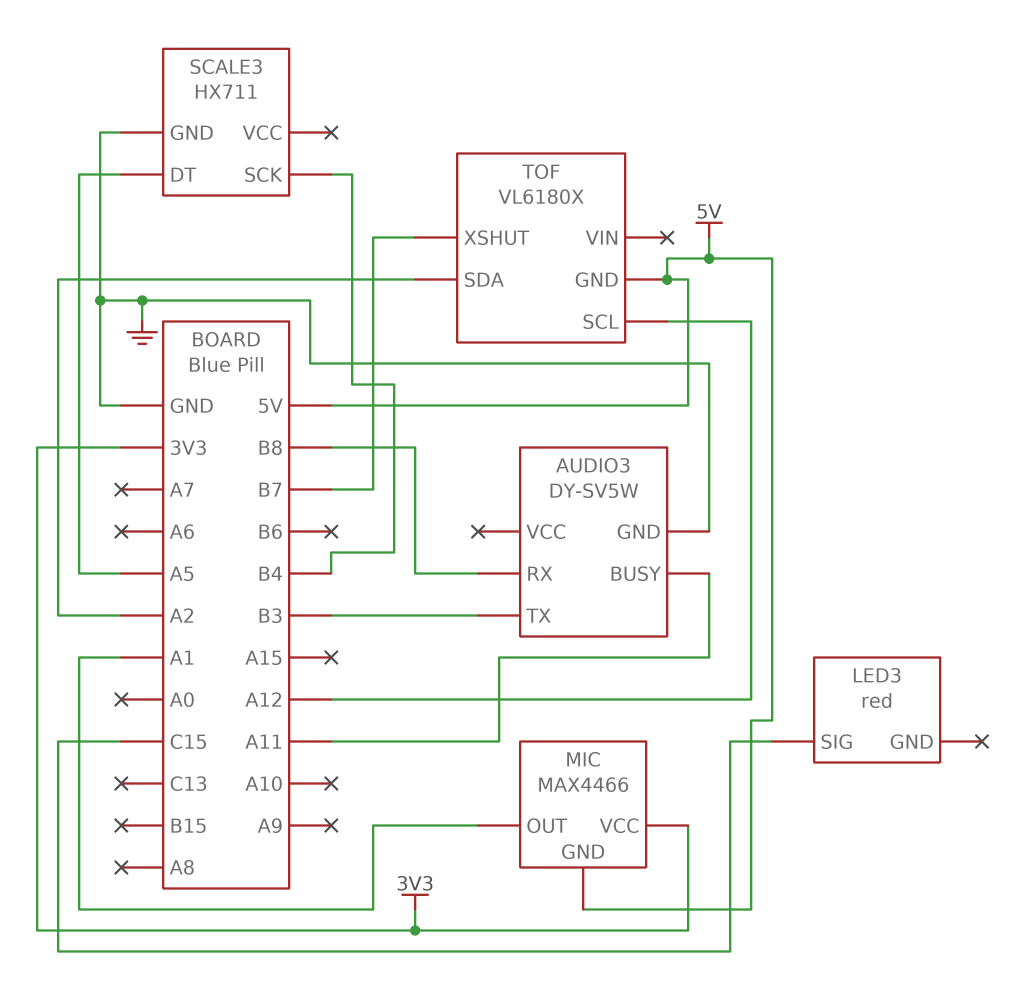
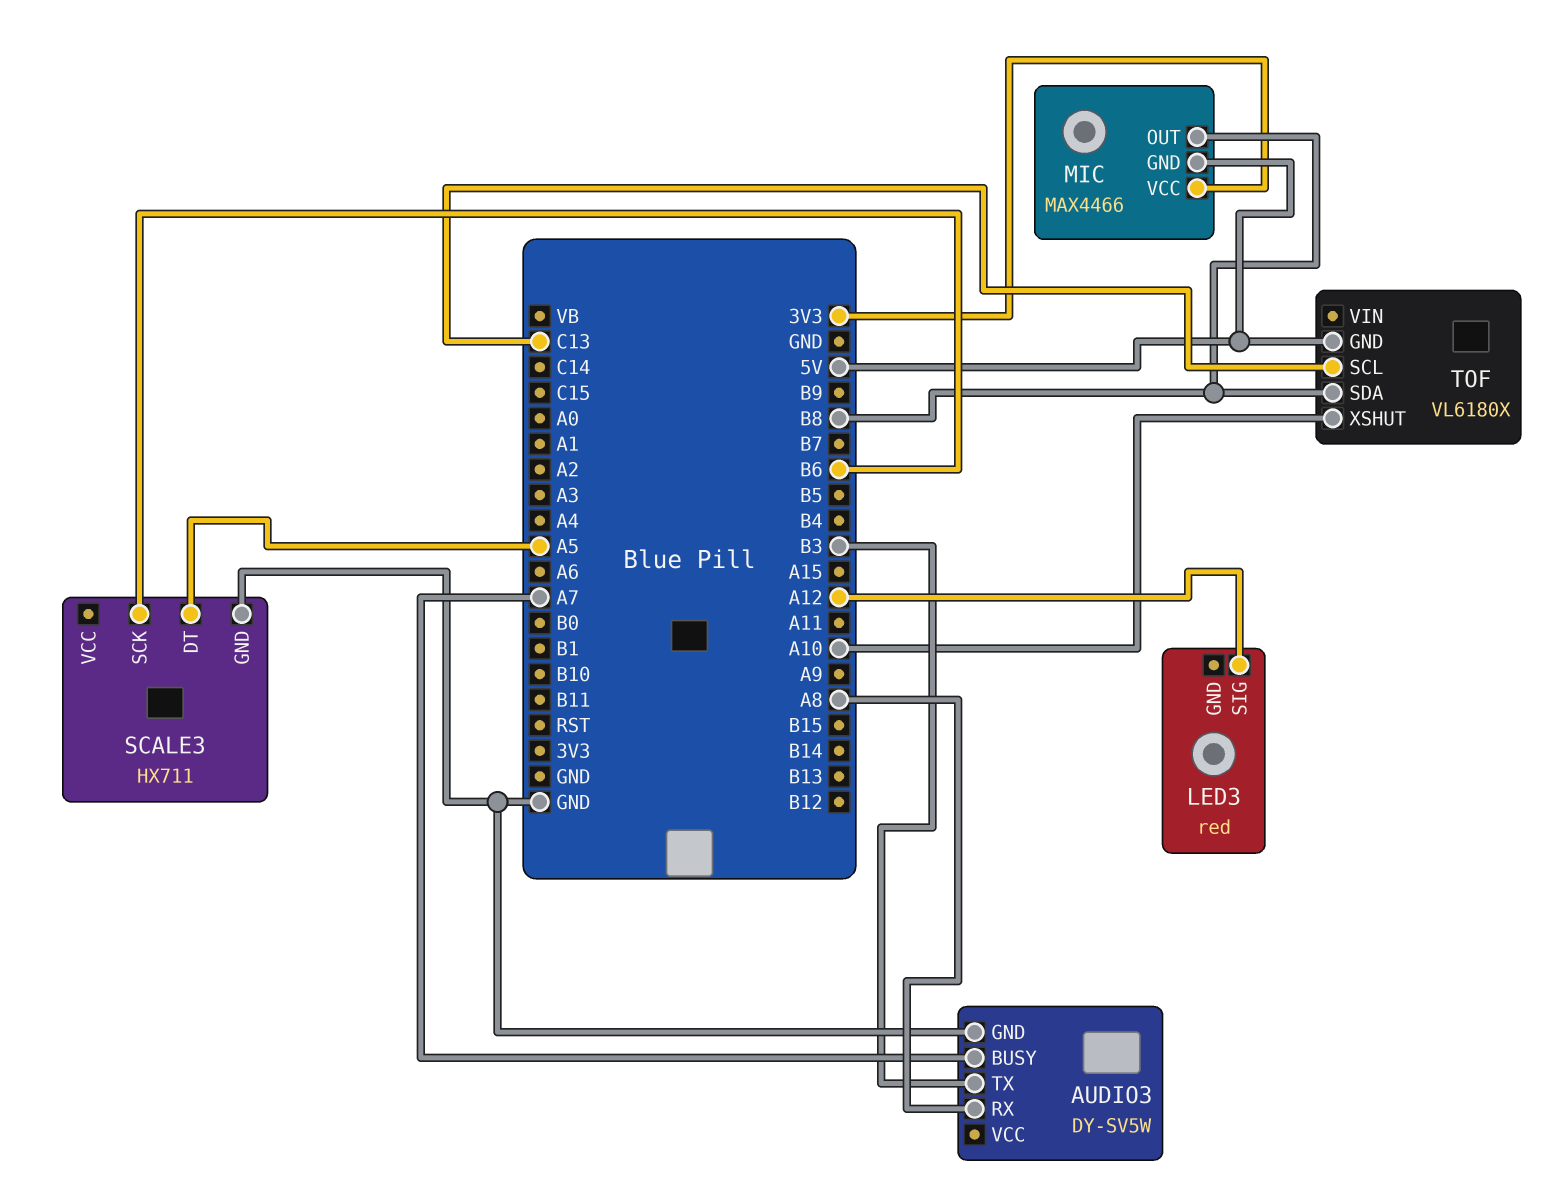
AUDIO3 pin BUSY: A11 -> A7
AUDIO3 pin RX: B8 -> A8
LED3 pin SIG: C15 -> A12
MIC pin OUT: A1 -> B8
SCALE3 pin SCK: B4 -> B6
TOF pin SCL: A12 -> C13
TOF pin SDA: A2 -> B8
TOF pin XSHUT: B7 -> A10

